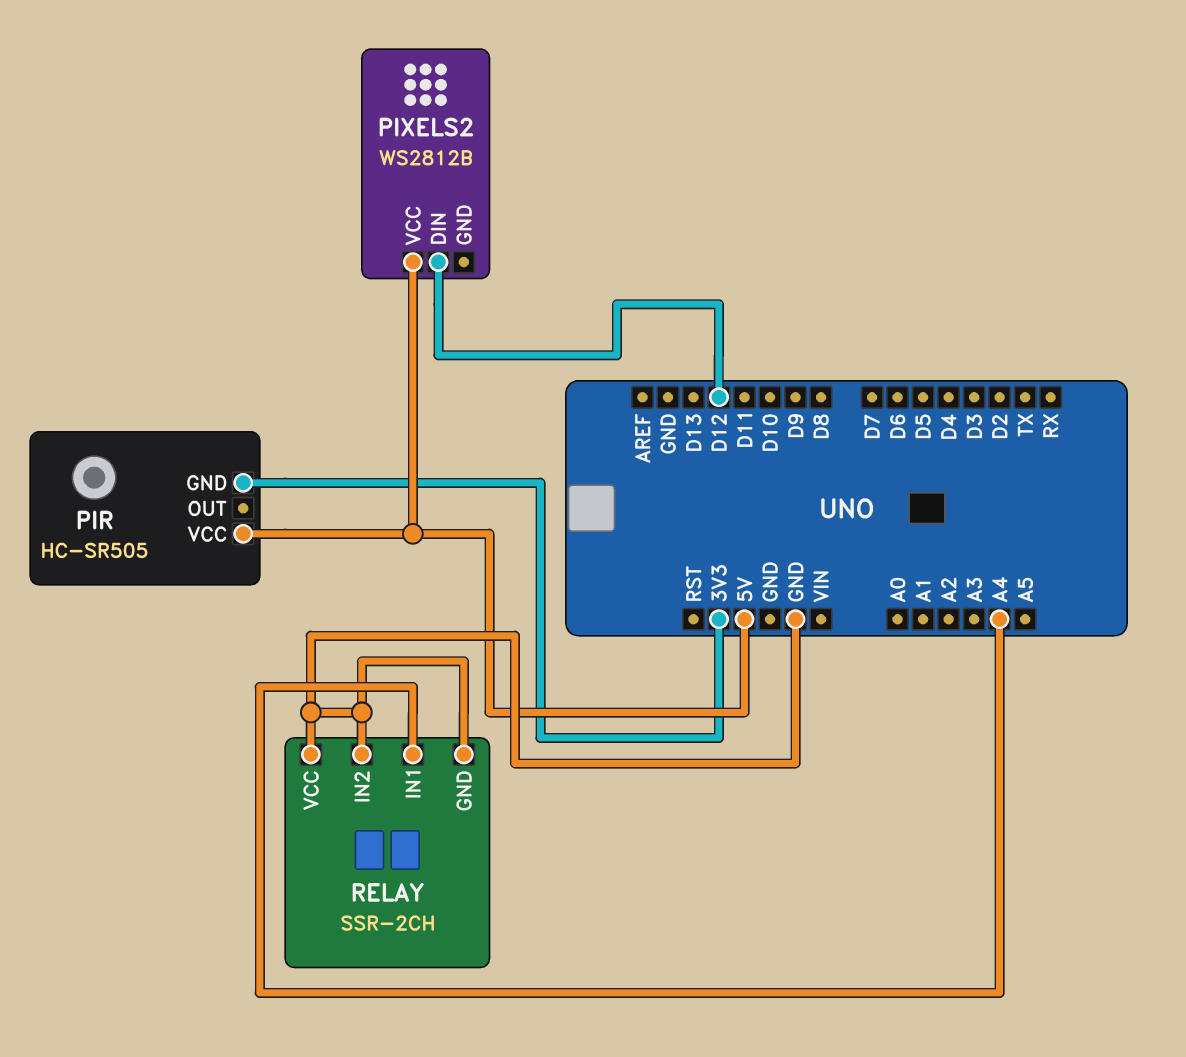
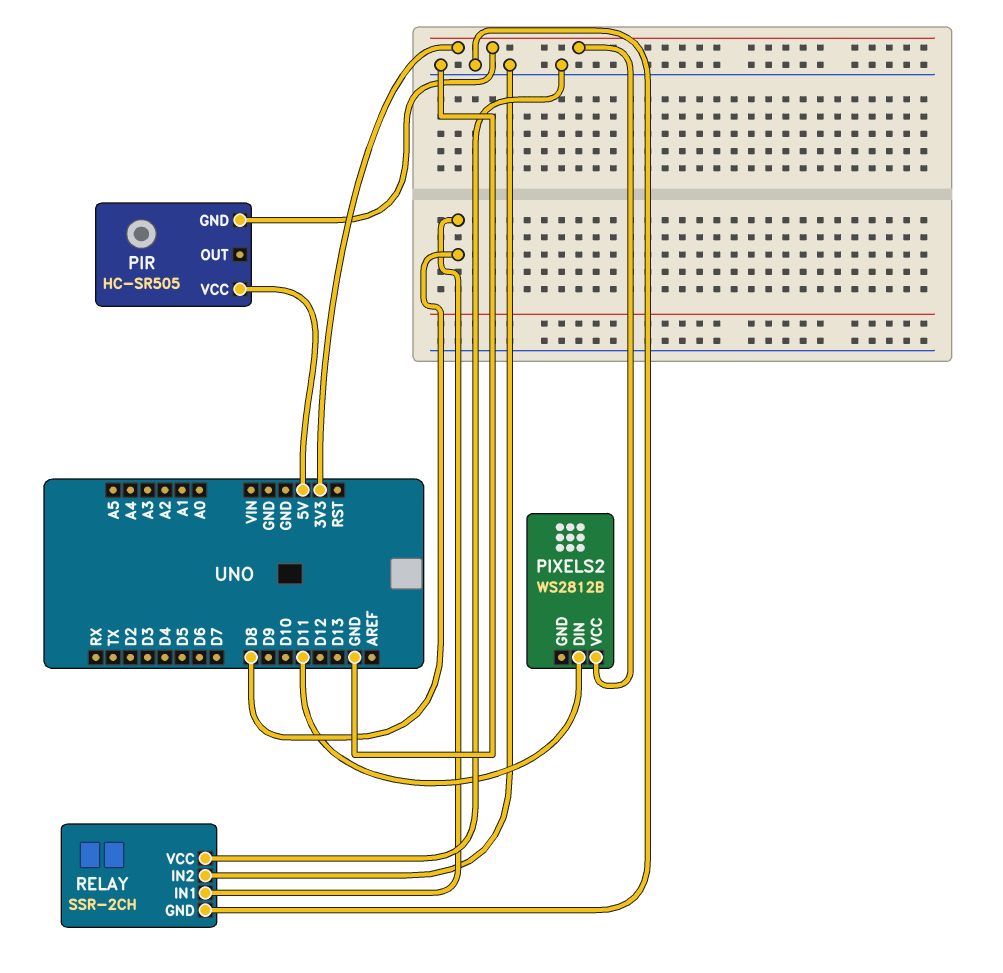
PIXELS2 pin DIN: D12 -> D11
PIXELS2 pin VCC: 5V -> 3V3
RELAY pin IN1: A4 -> D8

